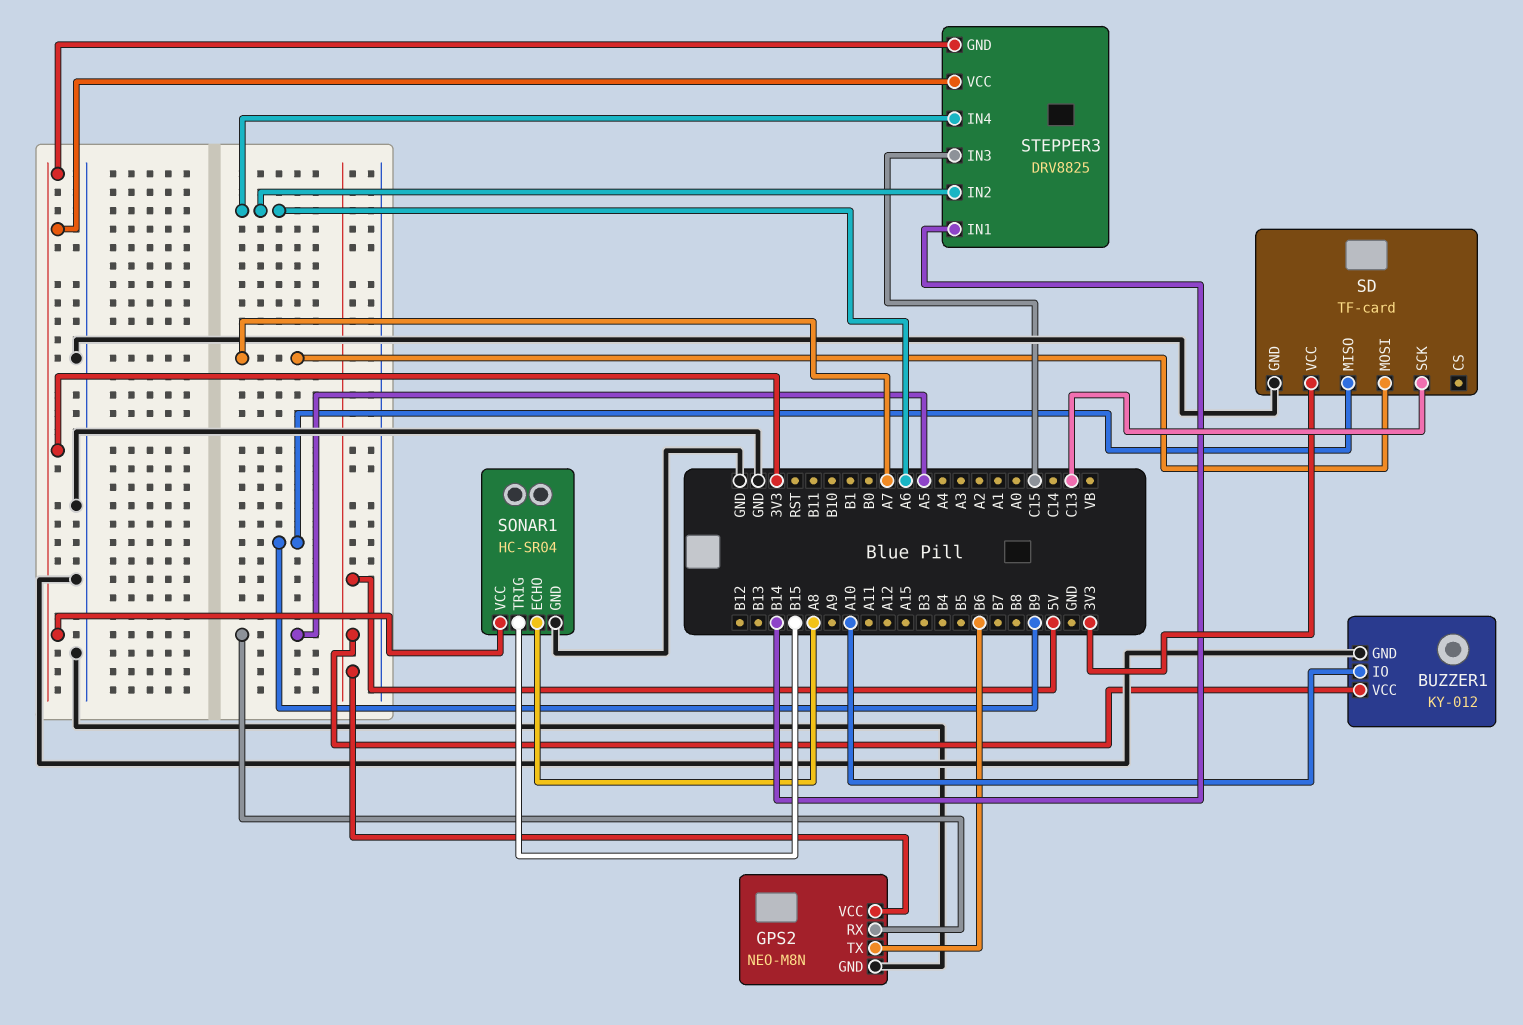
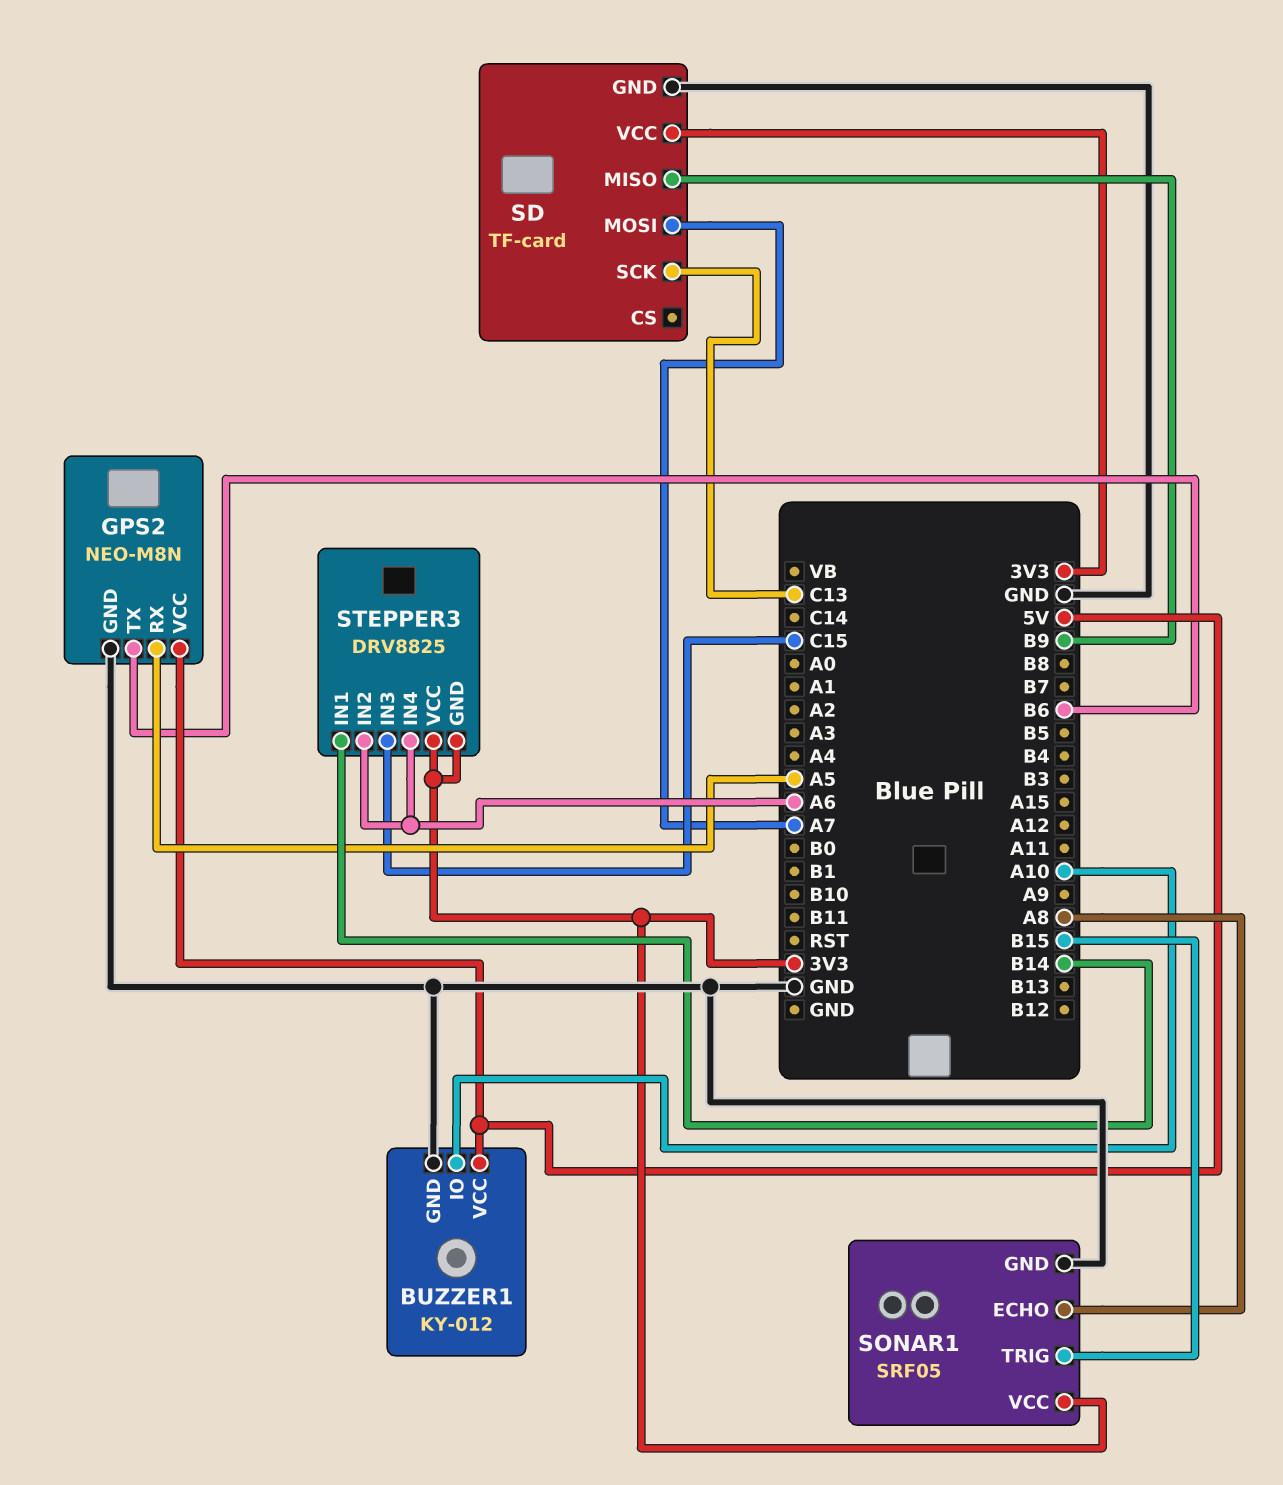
SONAR1: HC-SR04 -> SRF05

